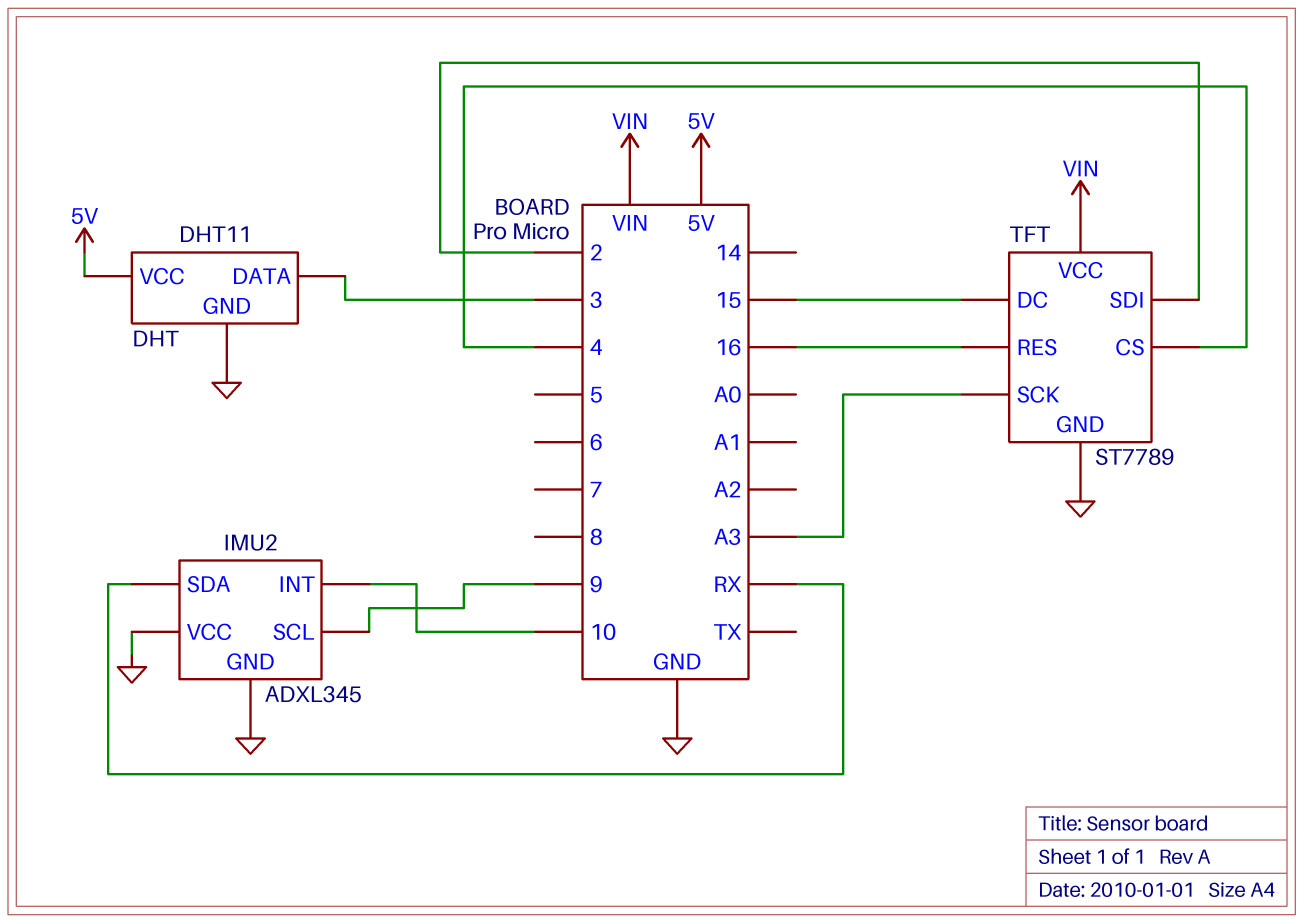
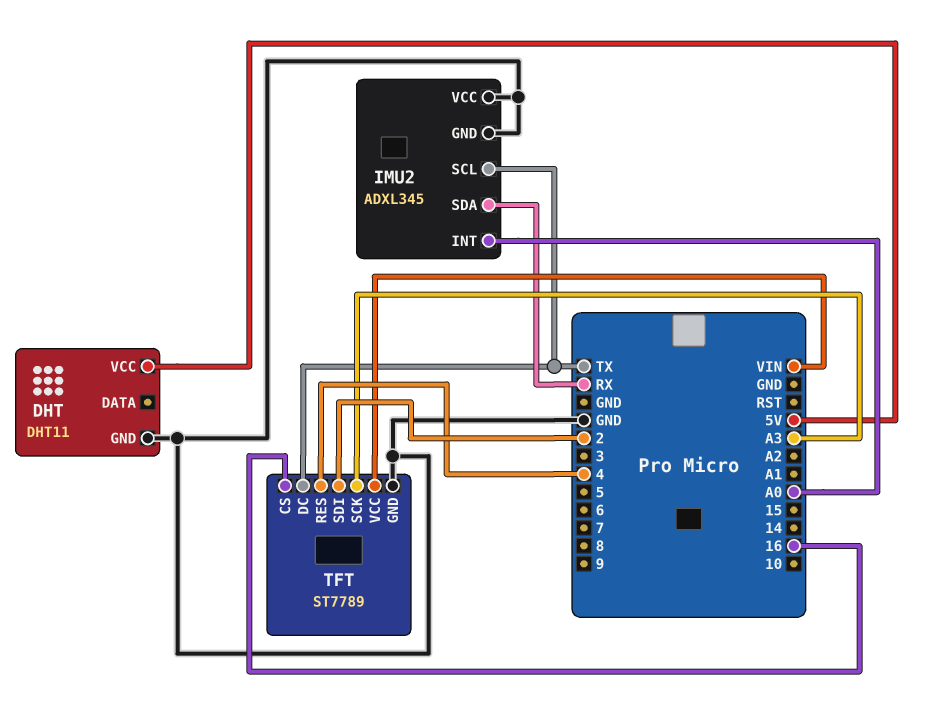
DHT pin DATA: 3 -> none
IMU2 pin INT: 10 -> A0
IMU2 pin SCL: 9 -> TX
TFT pin CS: 4 -> 16
TFT pin DC: 15 -> TX
TFT pin RES: 16 -> 4

